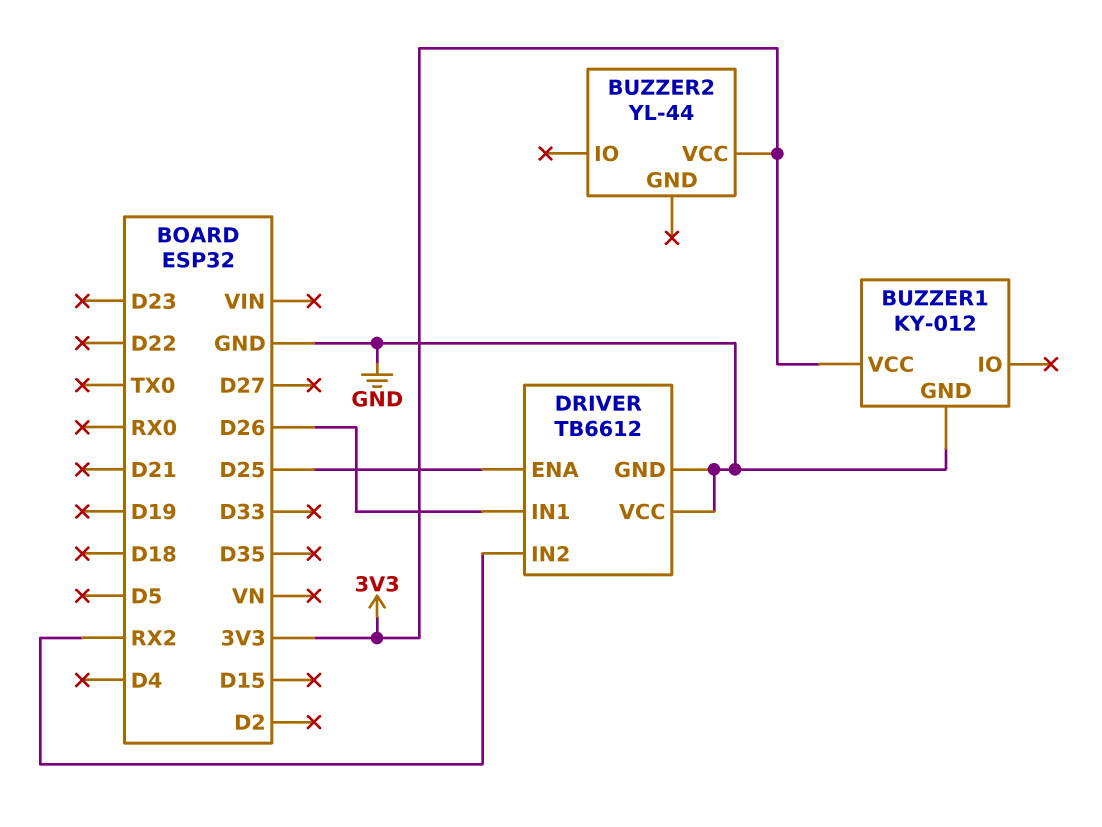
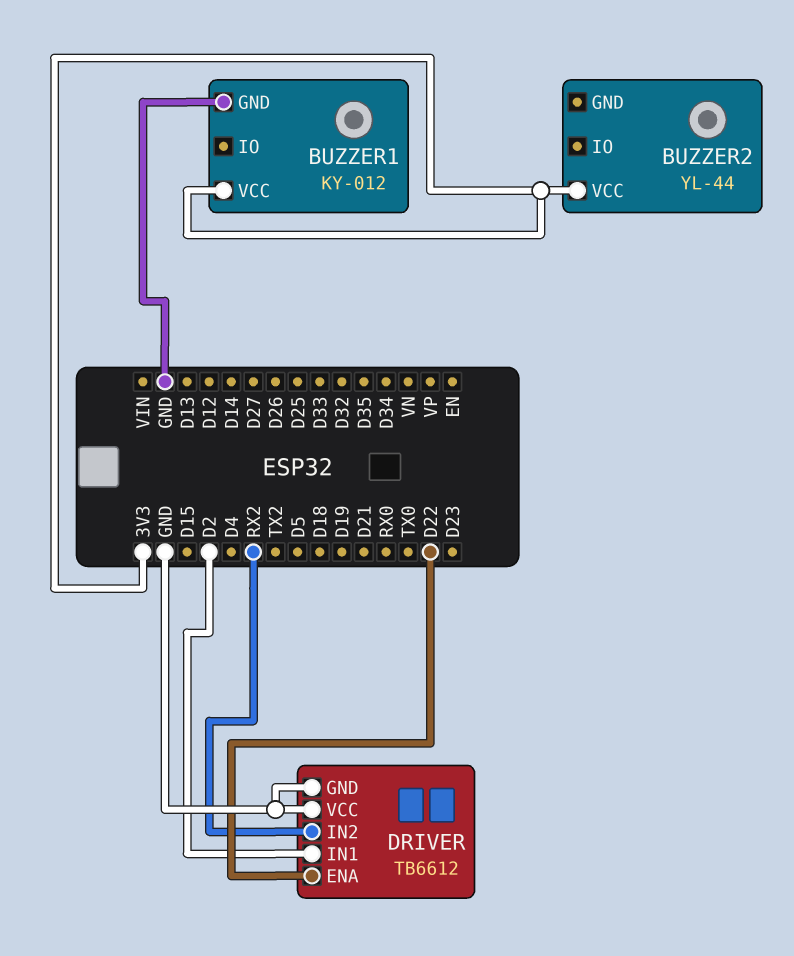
DRIVER pin ENA: D25 -> D22
DRIVER pin IN1: D26 -> D2

